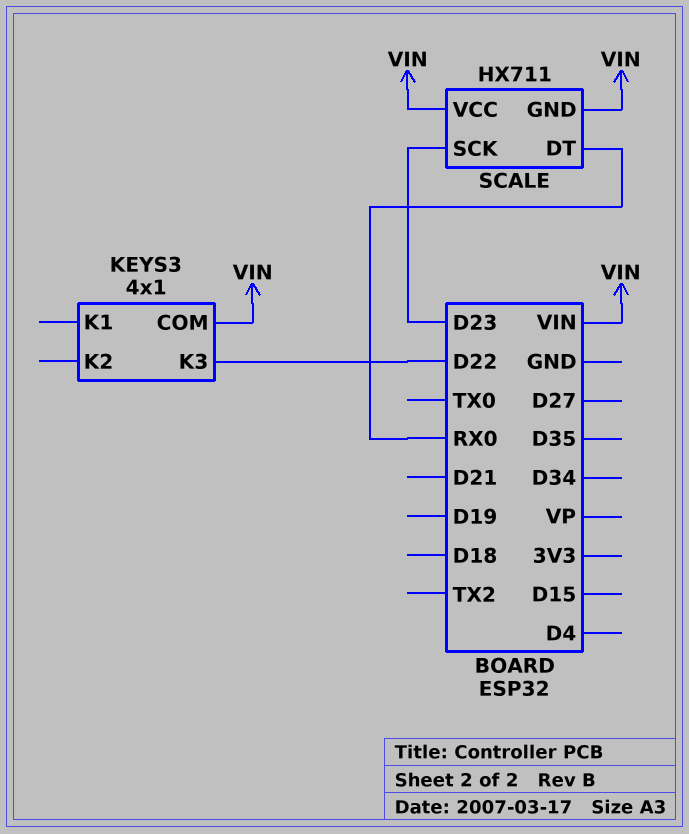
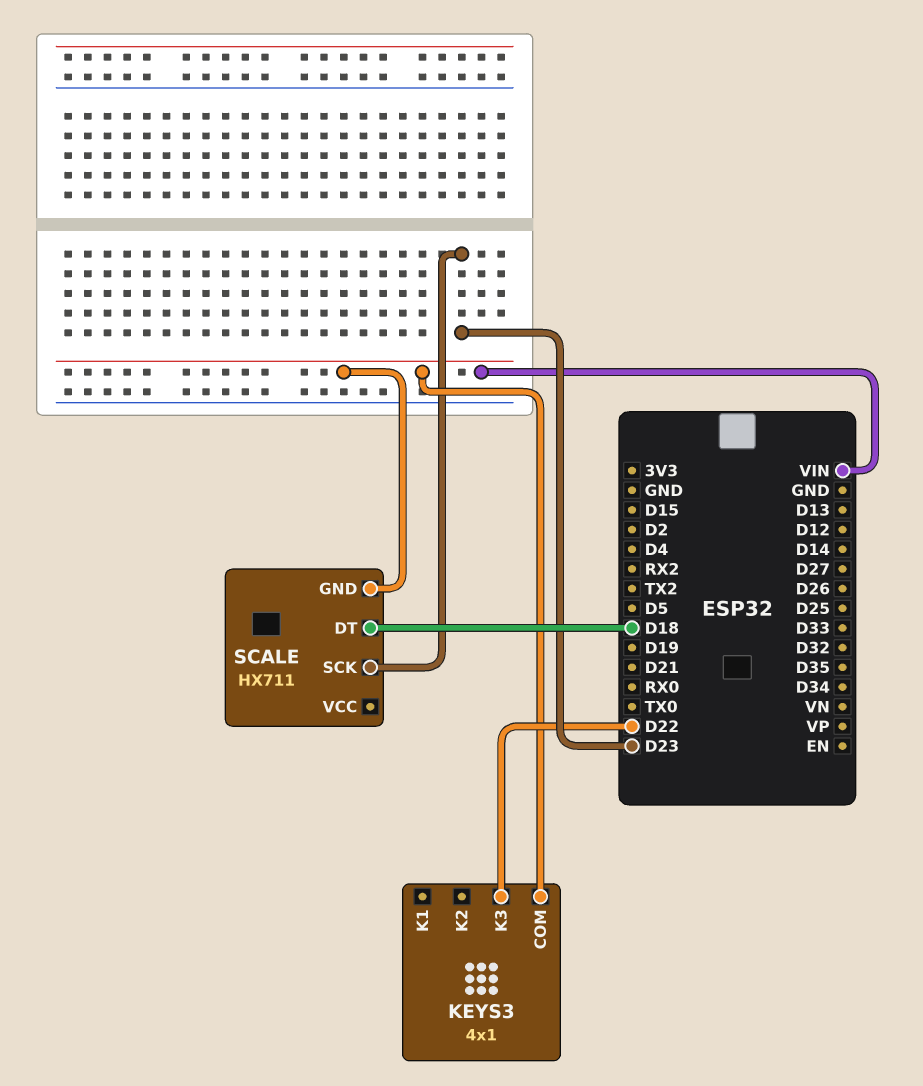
SCALE pin DT: RX0 -> D18
SCALE pin VCC: VIN -> none

